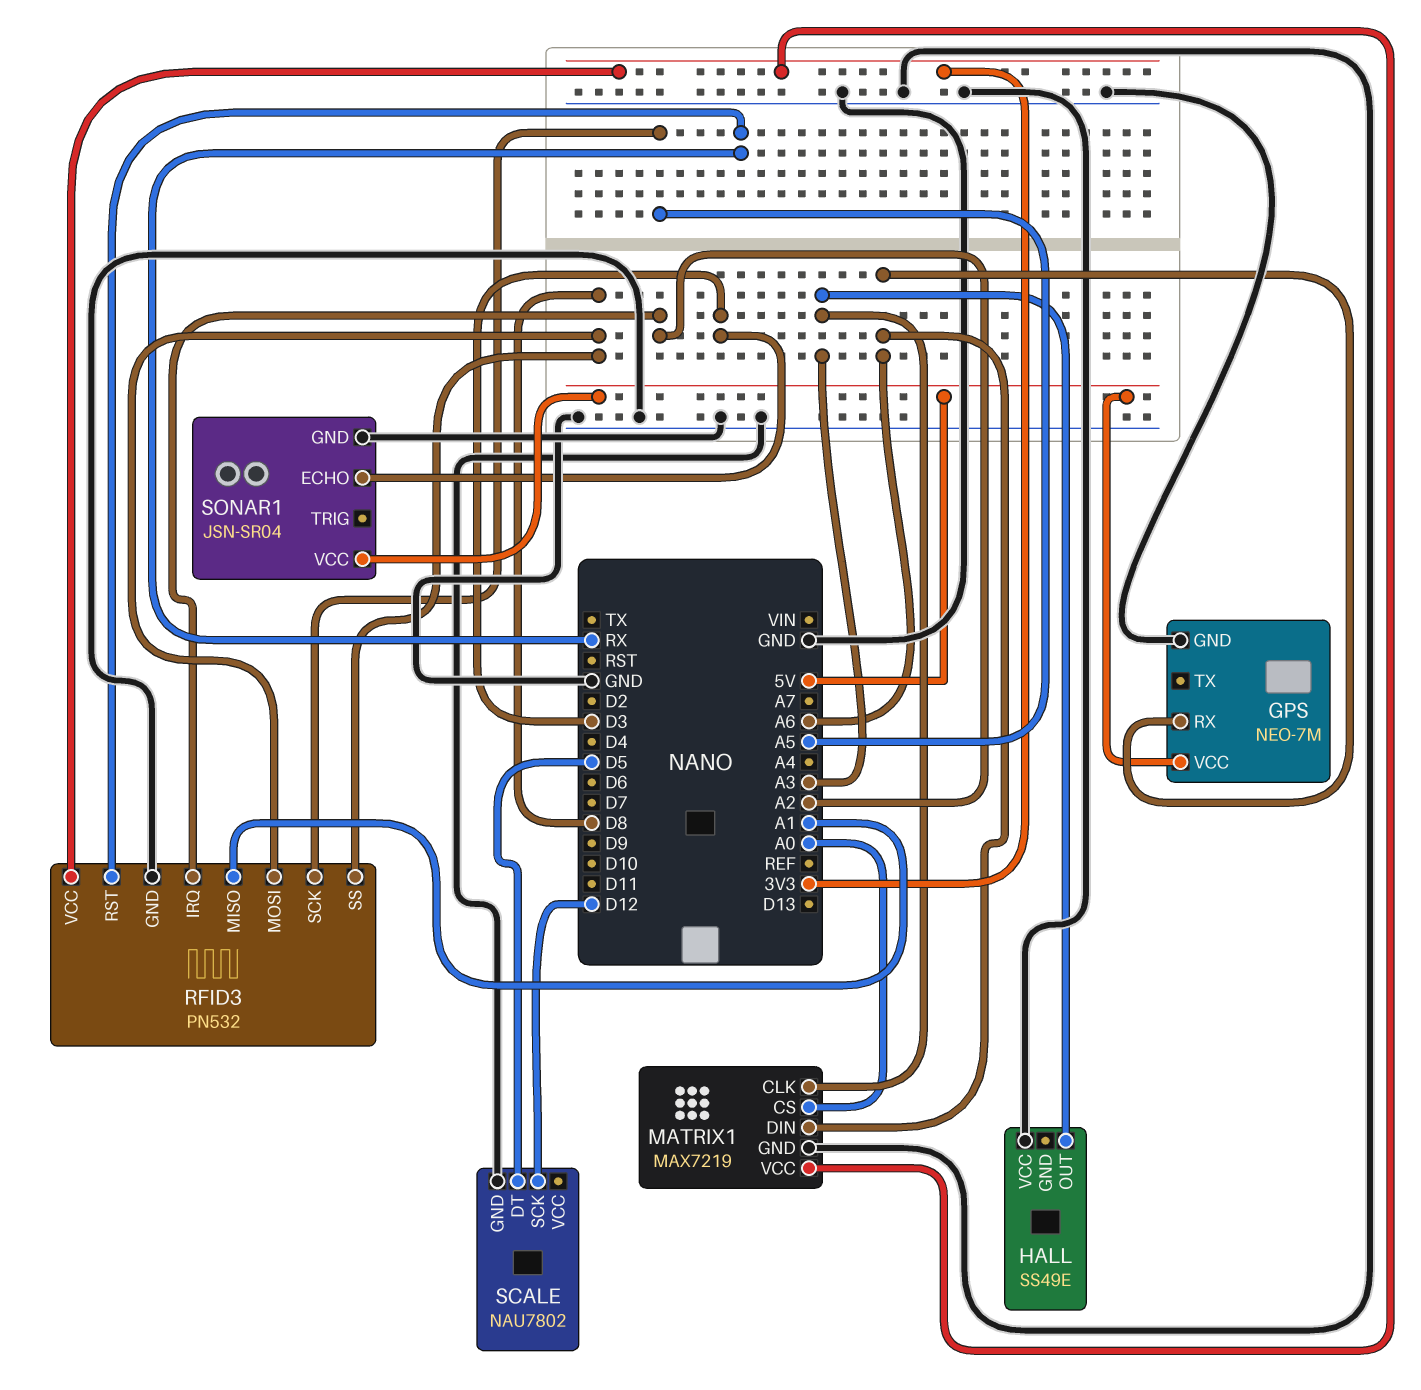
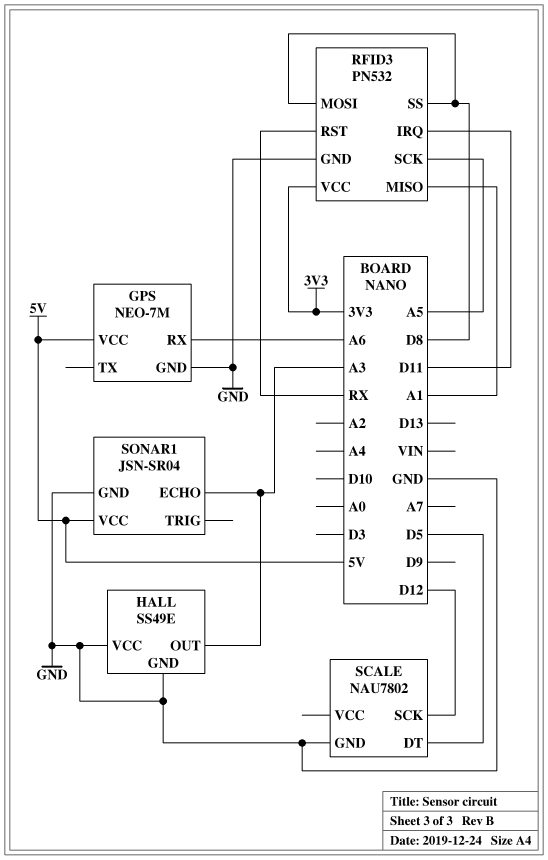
HALL pin GND: none -> GND
MATRIX1: MAX7219 -> none
MATRIX1 pin CLK: A3 -> none
MATRIX1 pin CS: A0 -> none
MATRIX1 pin DIN: A6 -> none
MATRIX1 pin GND: GND -> none
MATRIX1 pin VCC: 3V3 -> none
RFID3 pin IRQ: A2 -> D11
SONAR1 pin ECHO: D3 -> A3

